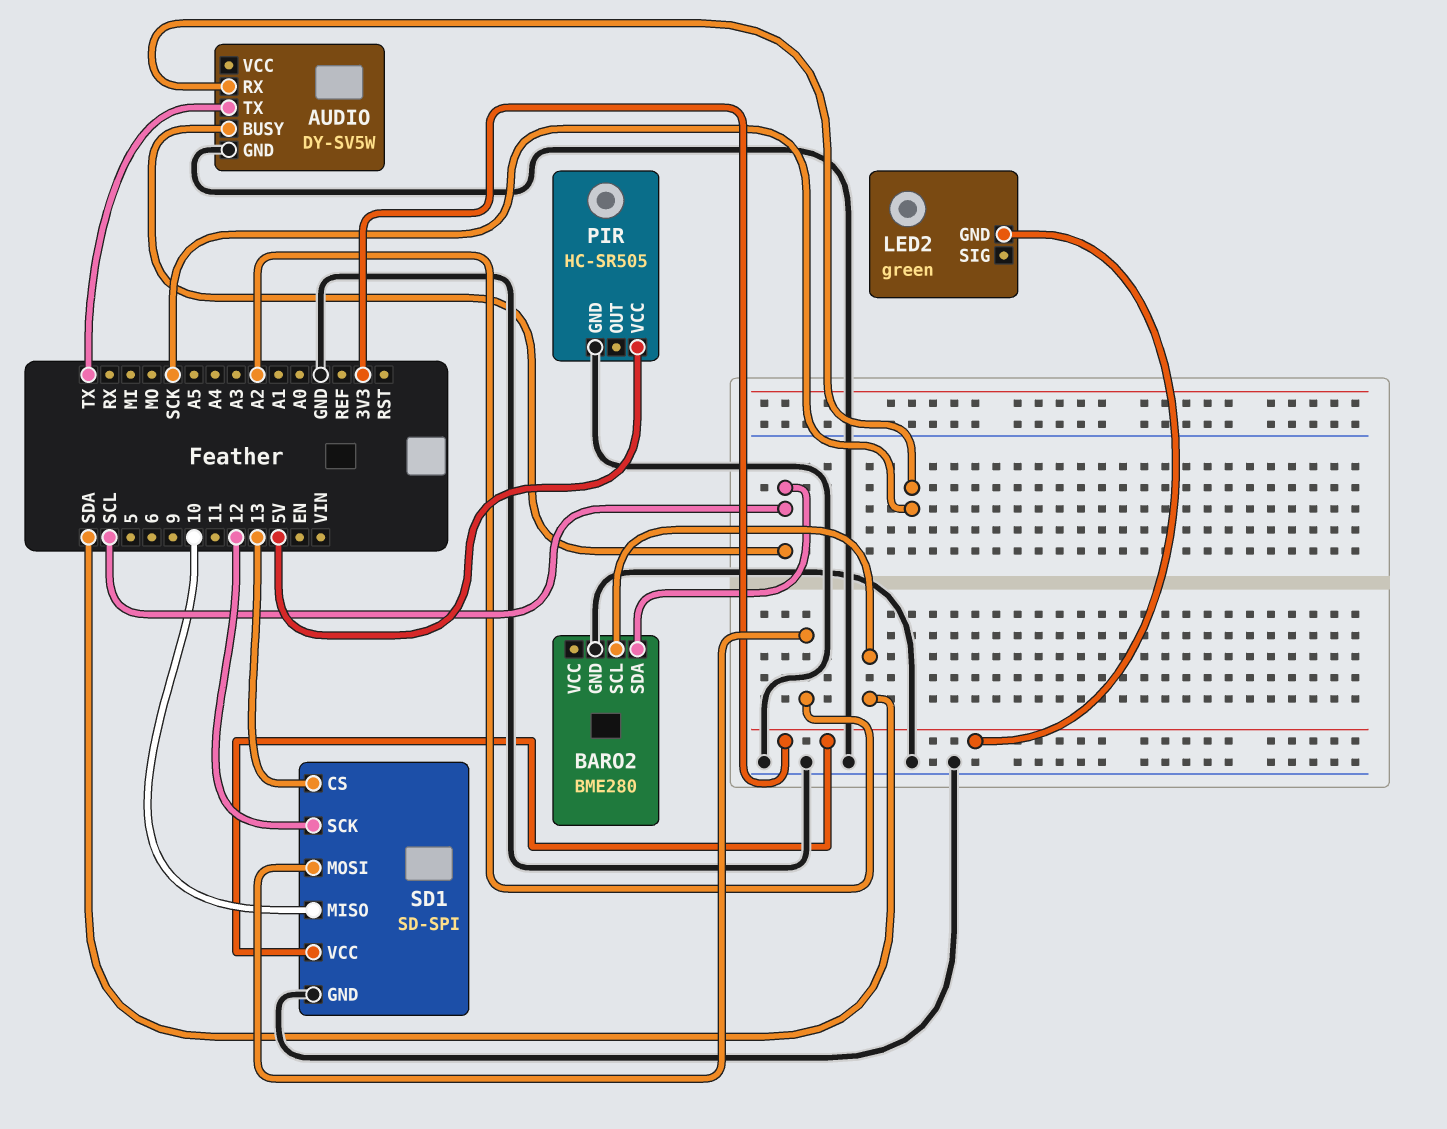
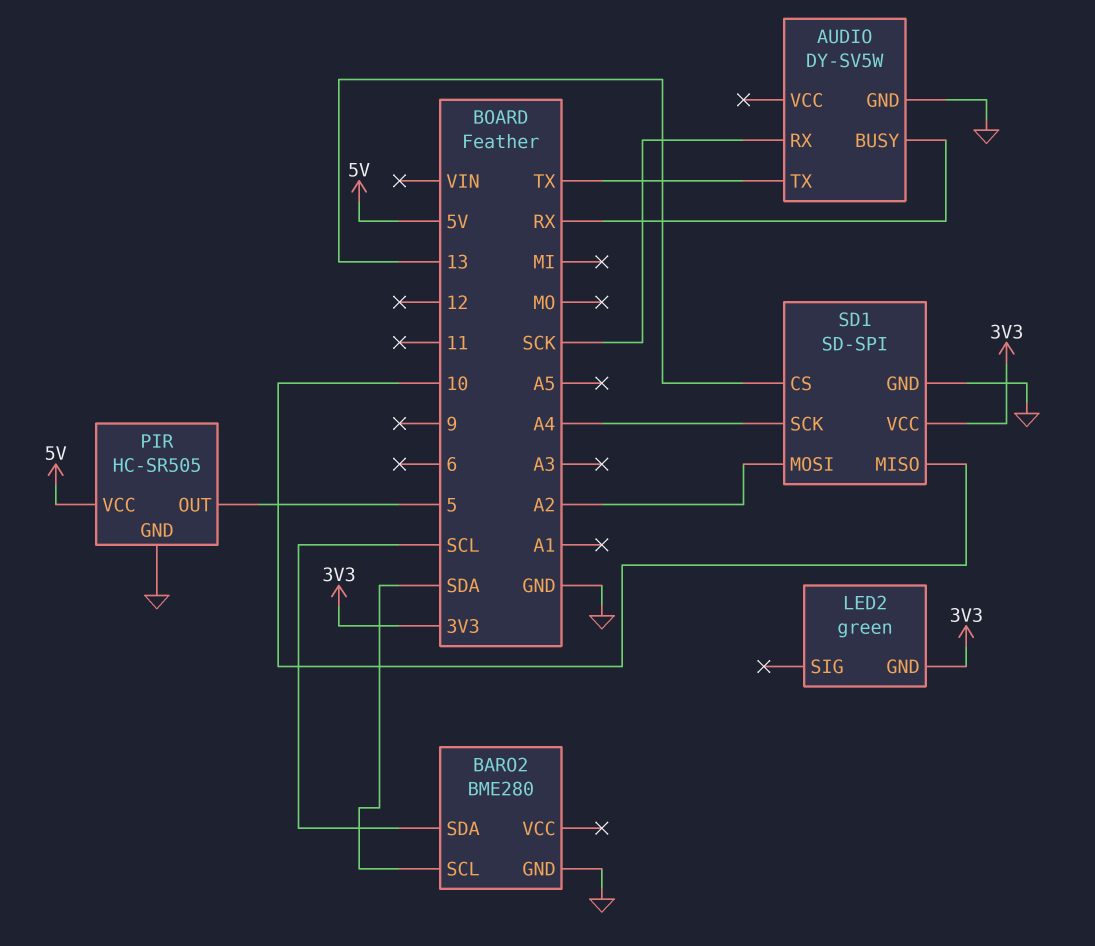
AUDIO pin BUSY: SCL -> RX
PIR pin OUT: none -> 5
SD1 pin SCK: 12 -> A4

